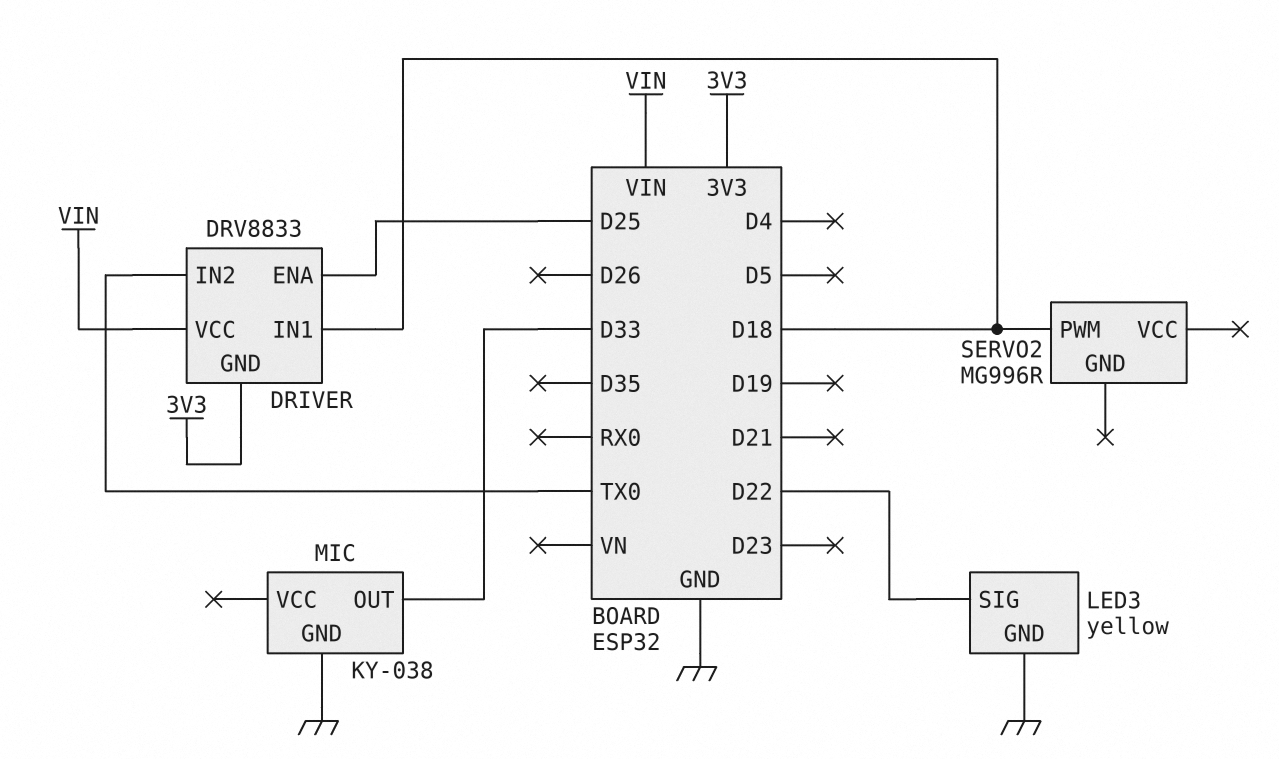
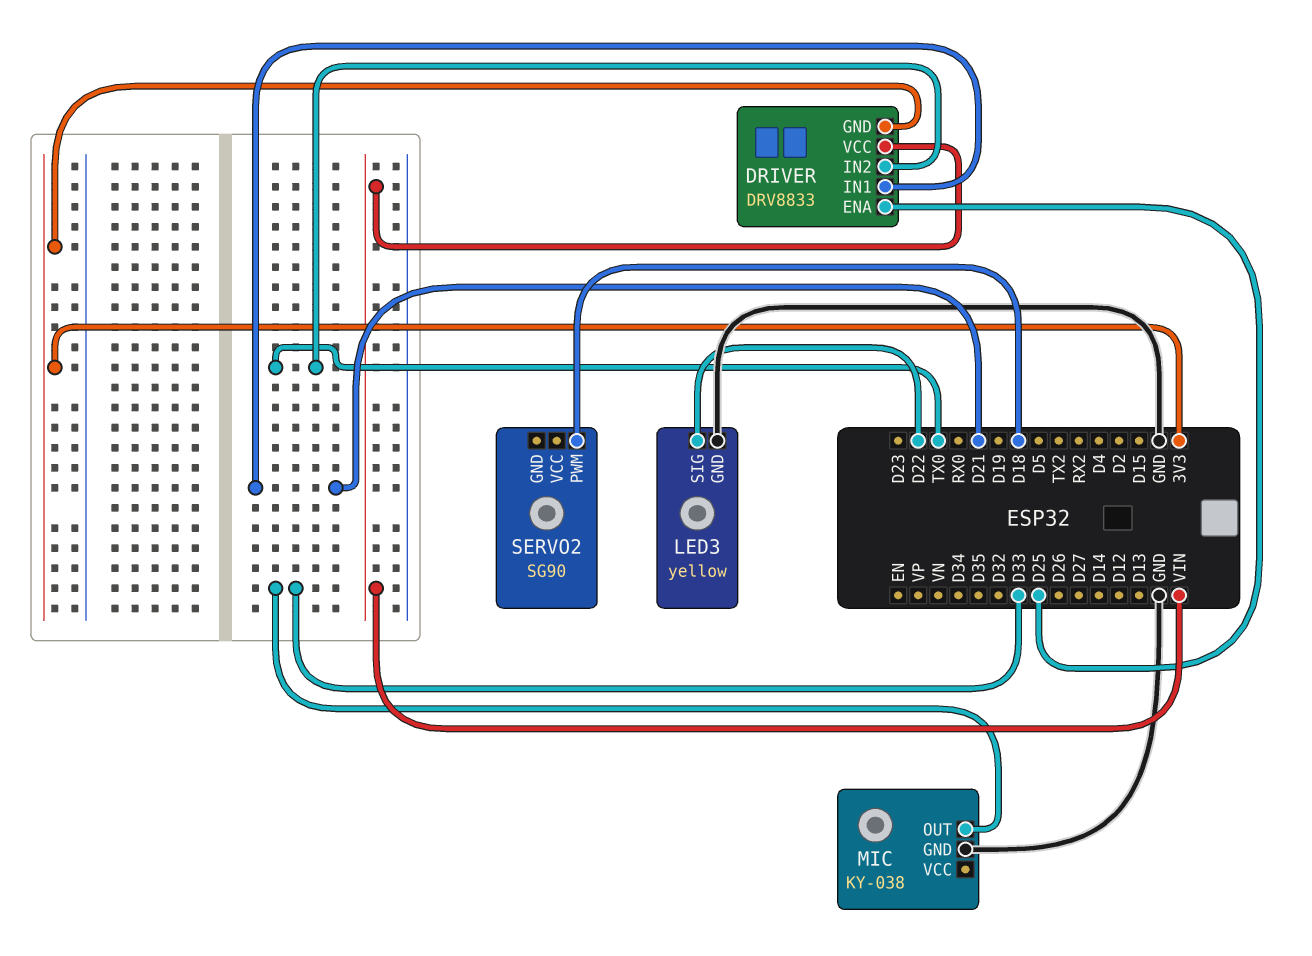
DRIVER pin IN1: D18 -> D21
SERVO2: MG996R -> SG90

